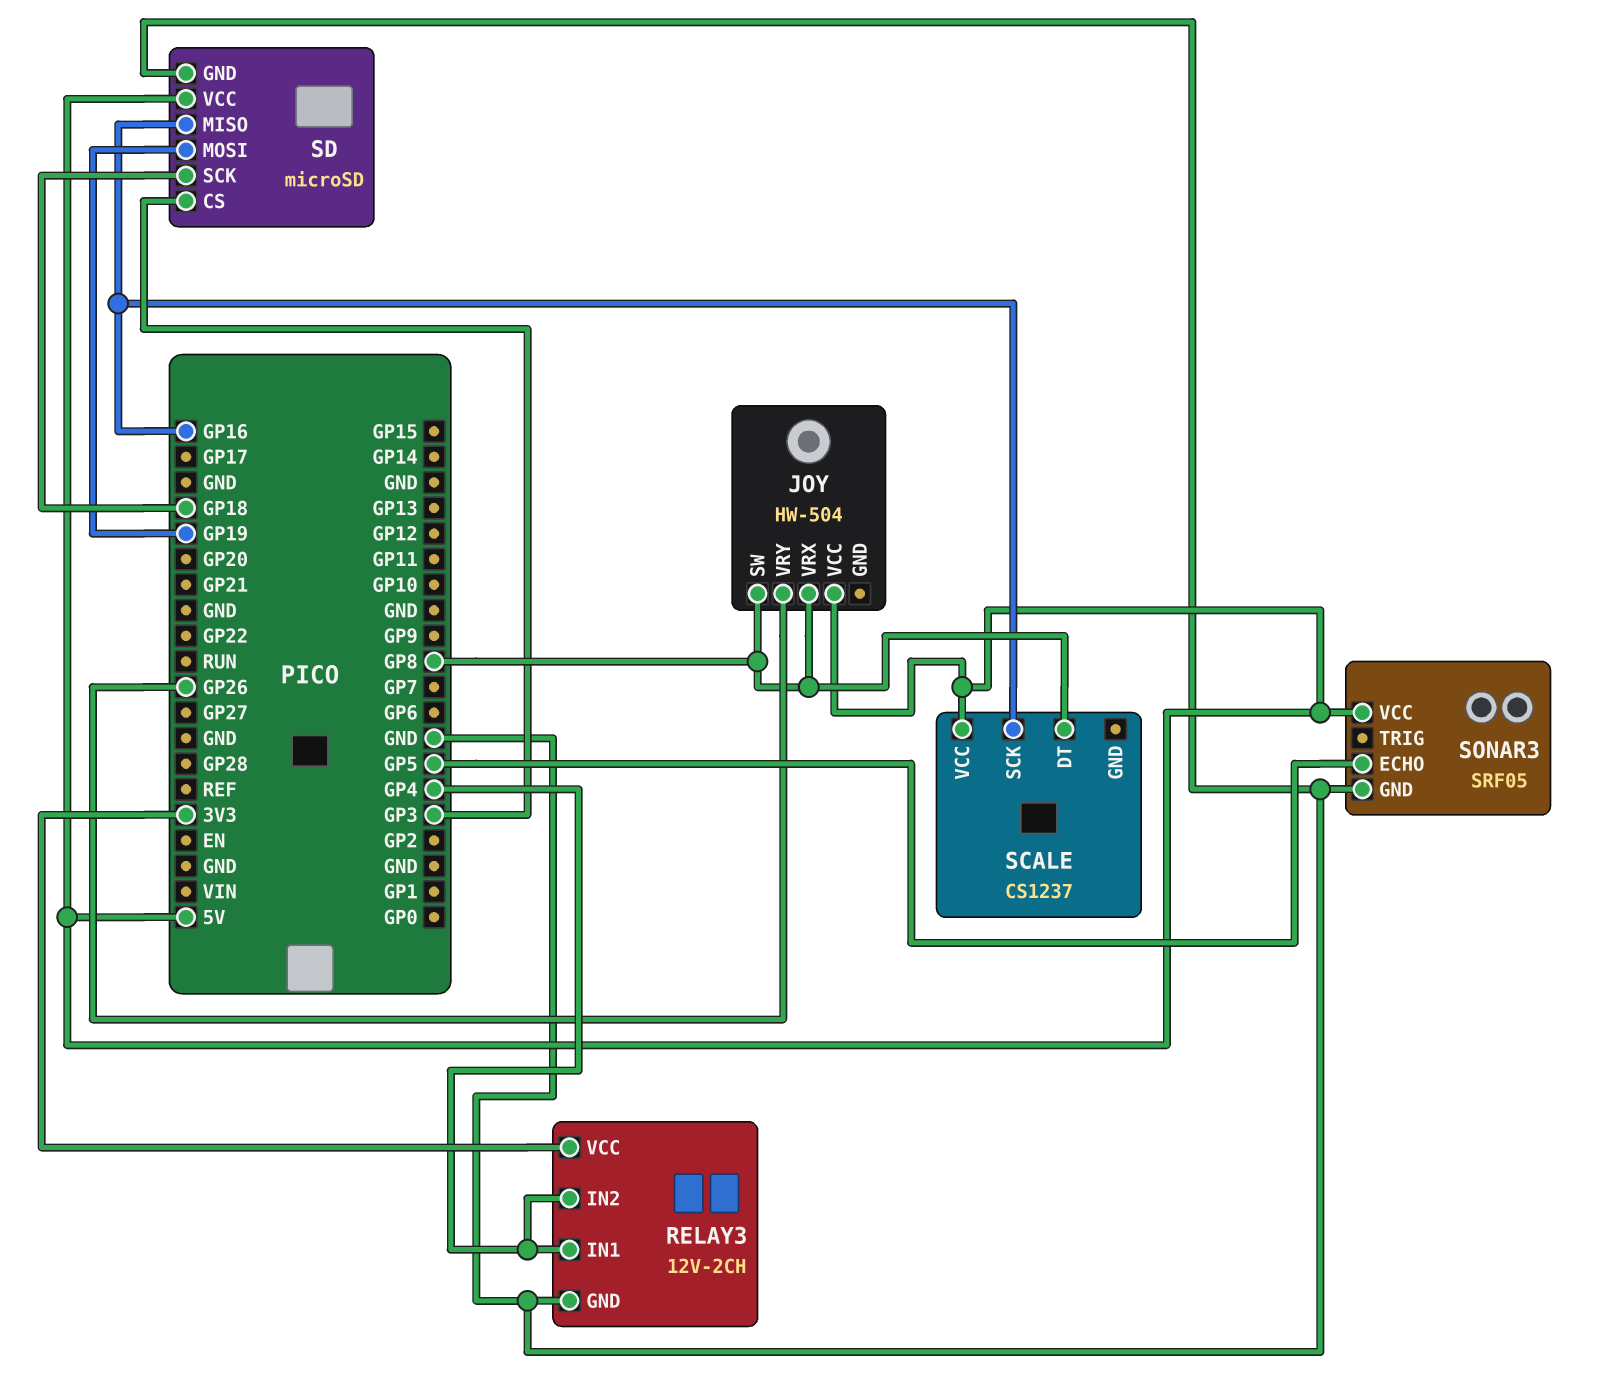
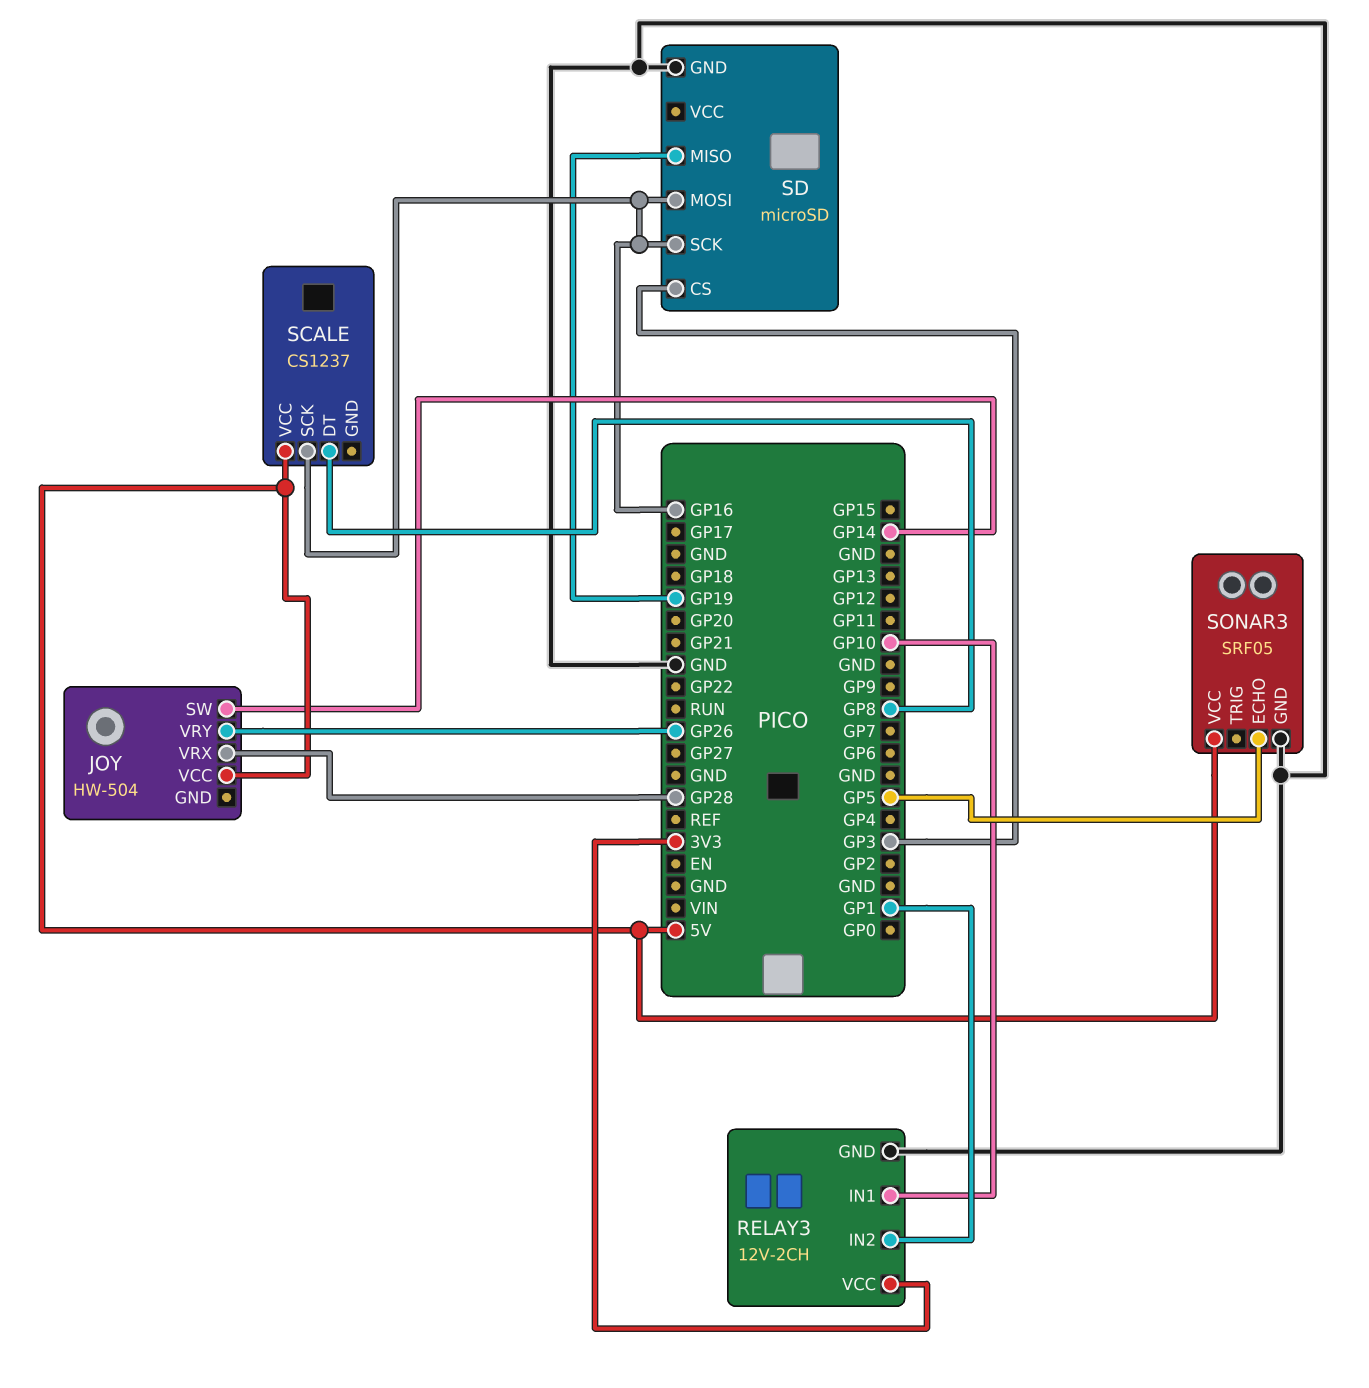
JOY pin SW: GP8 -> GP14
JOY pin VRX: GP8 -> GP28
RELAY3 pin IN1: GP4 -> GP10
RELAY3 pin IN2: GP4 -> GP1
SD pin MISO: GP16 -> GP19
SD pin MOSI: GP19 -> GP16
SD pin SCK: GP18 -> GP16
SD pin VCC: 5V -> none

